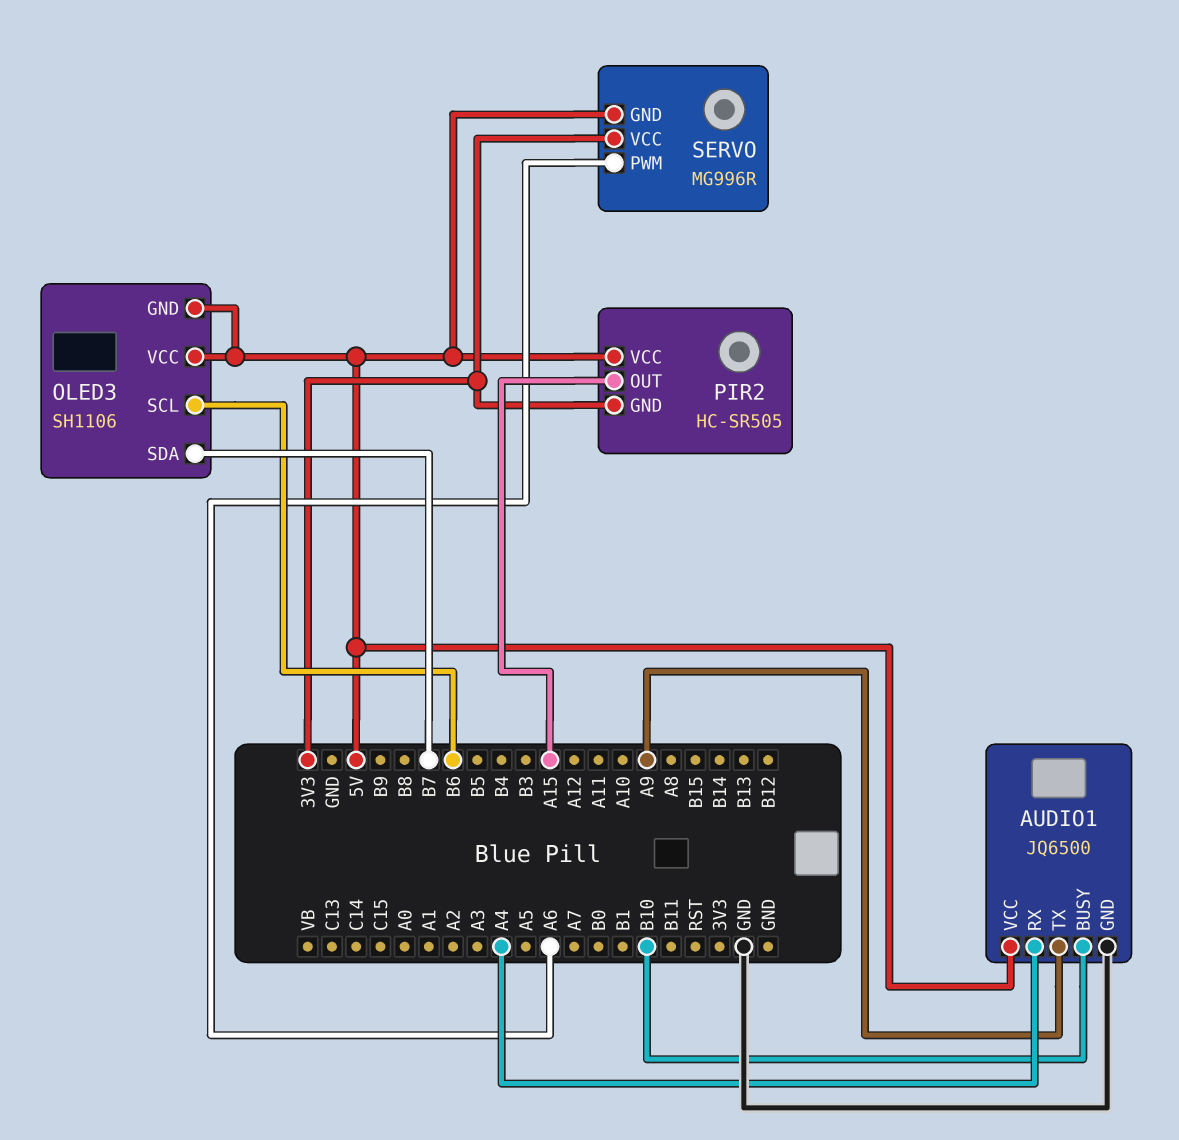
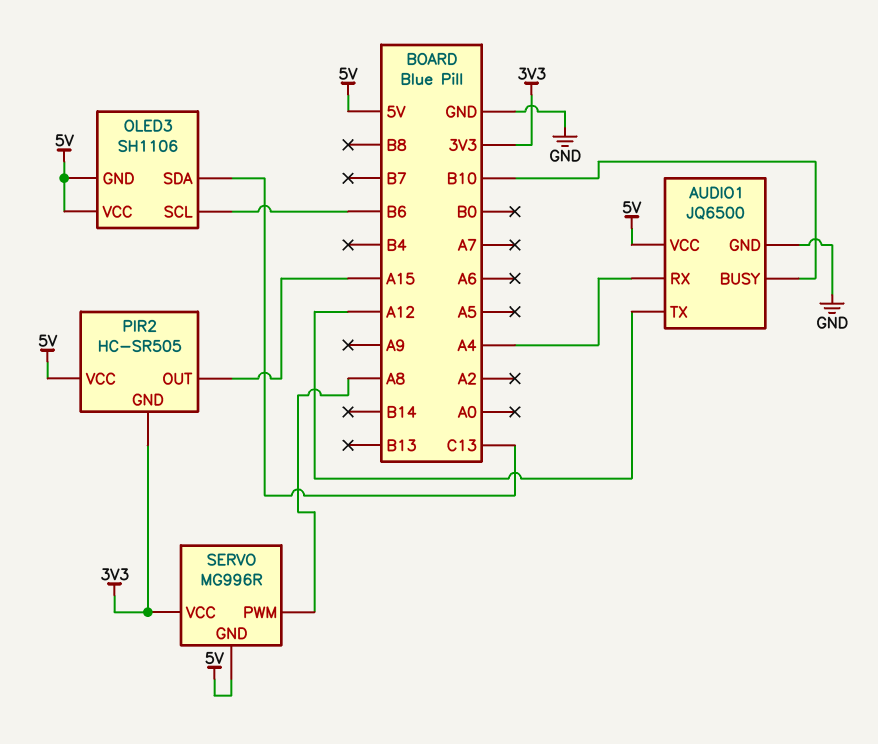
AUDIO1 pin TX: A9 -> A12
OLED3 pin SDA: B7 -> C13
SERVO pin PWM: A6 -> A8

